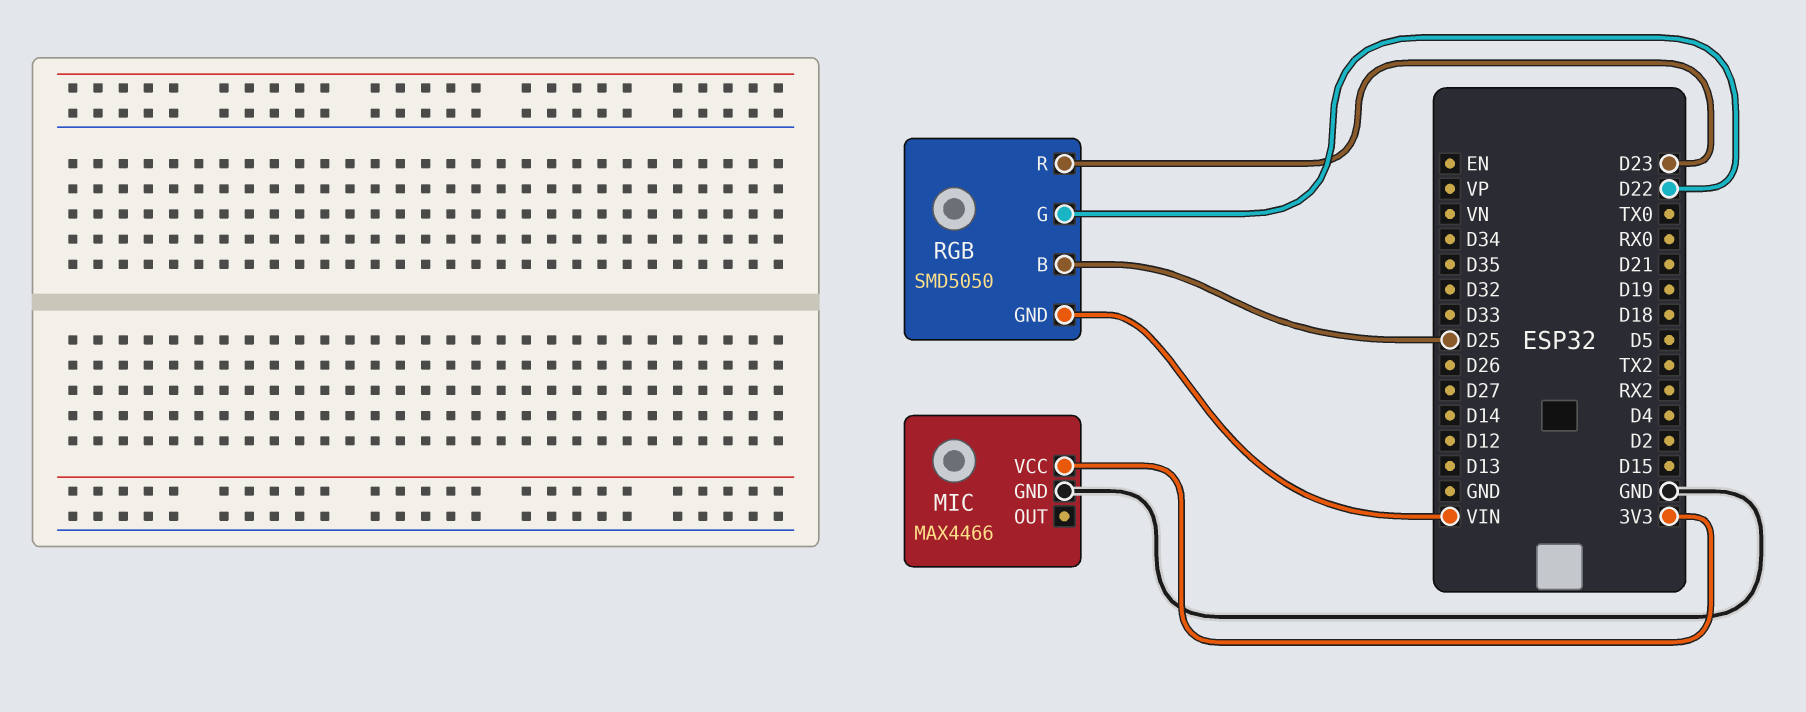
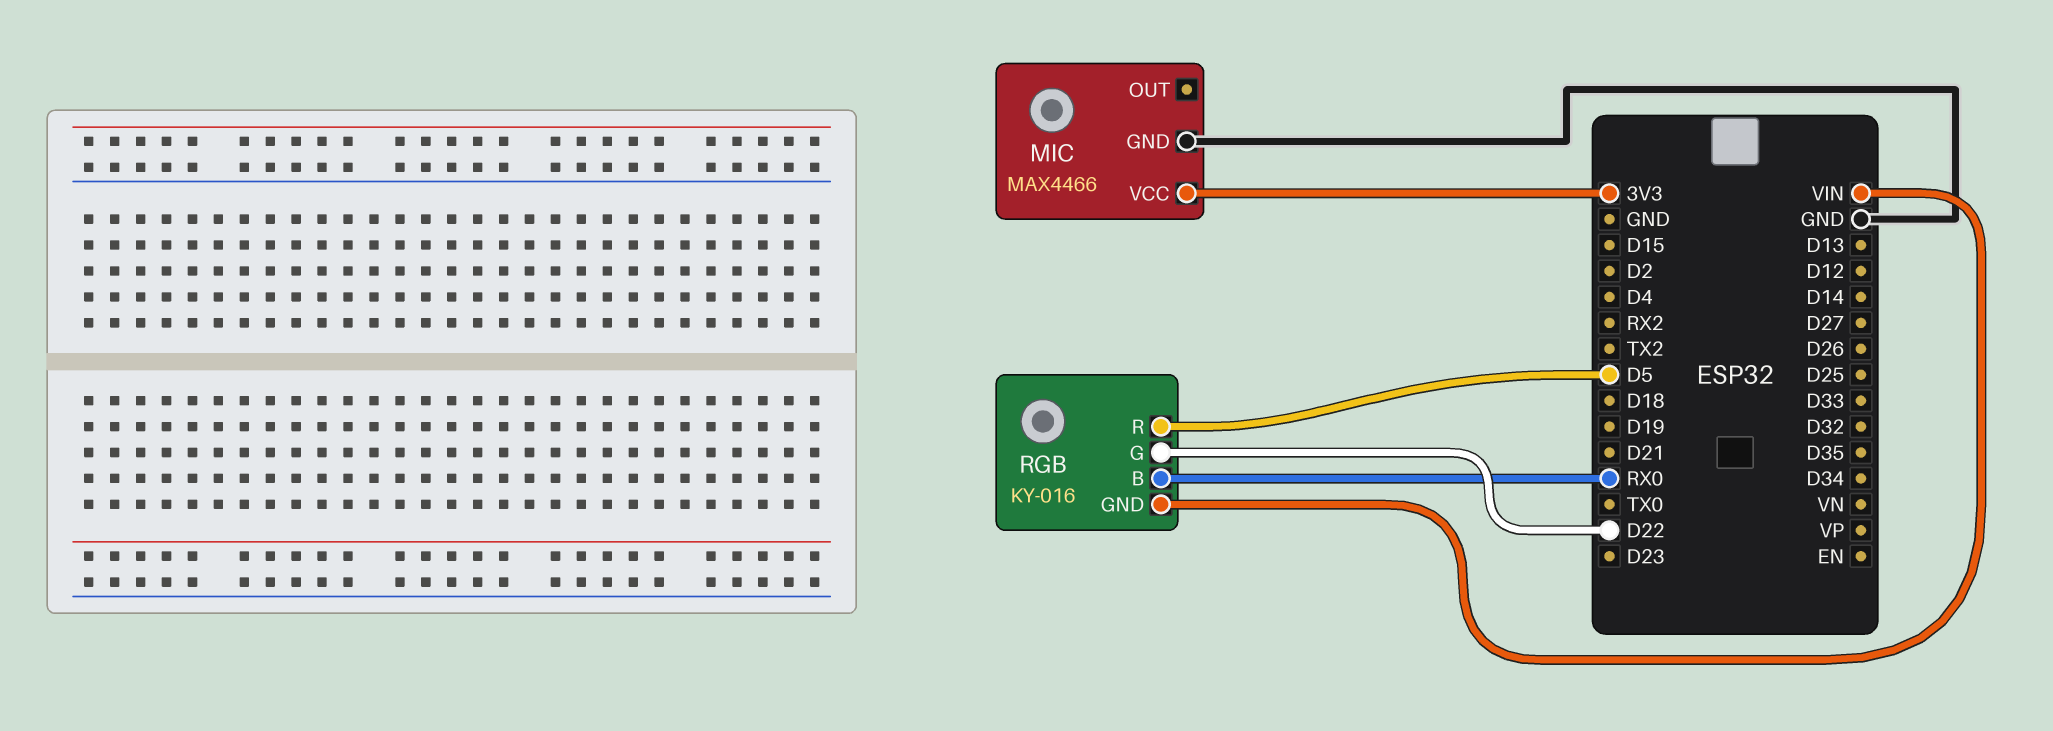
RGB: SMD5050 -> KY-016
RGB pin B: D25 -> RX0
RGB pin R: D23 -> D5

